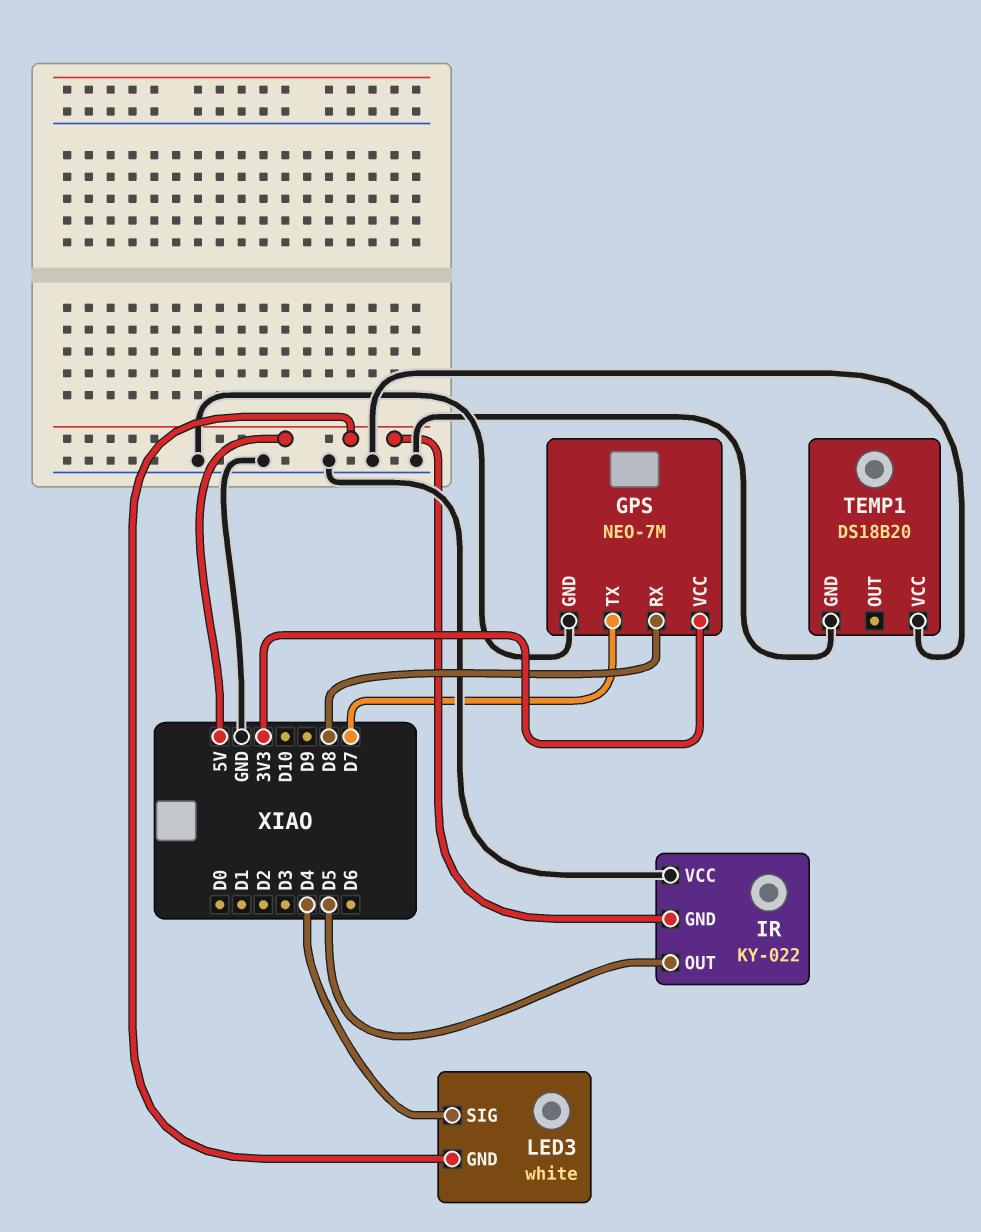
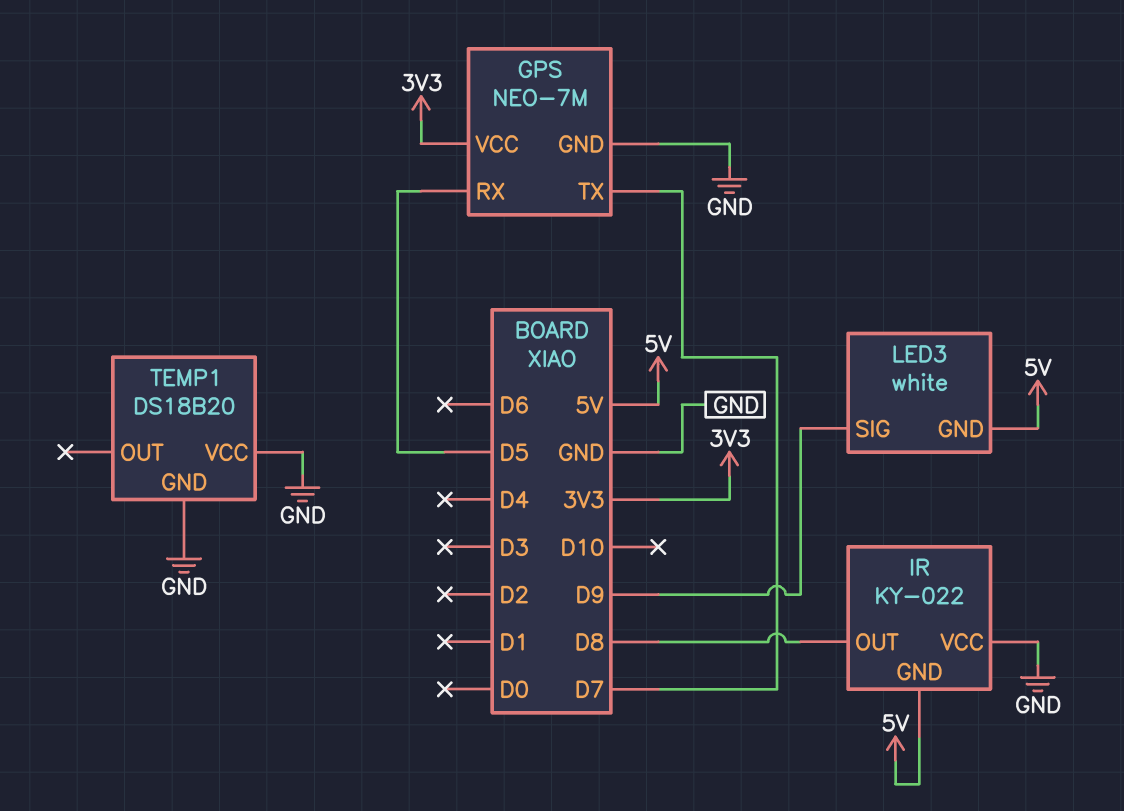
GPS pin RX: D8 -> D5
IR pin OUT: D5 -> D8
LED3 pin SIG: D4 -> D9

